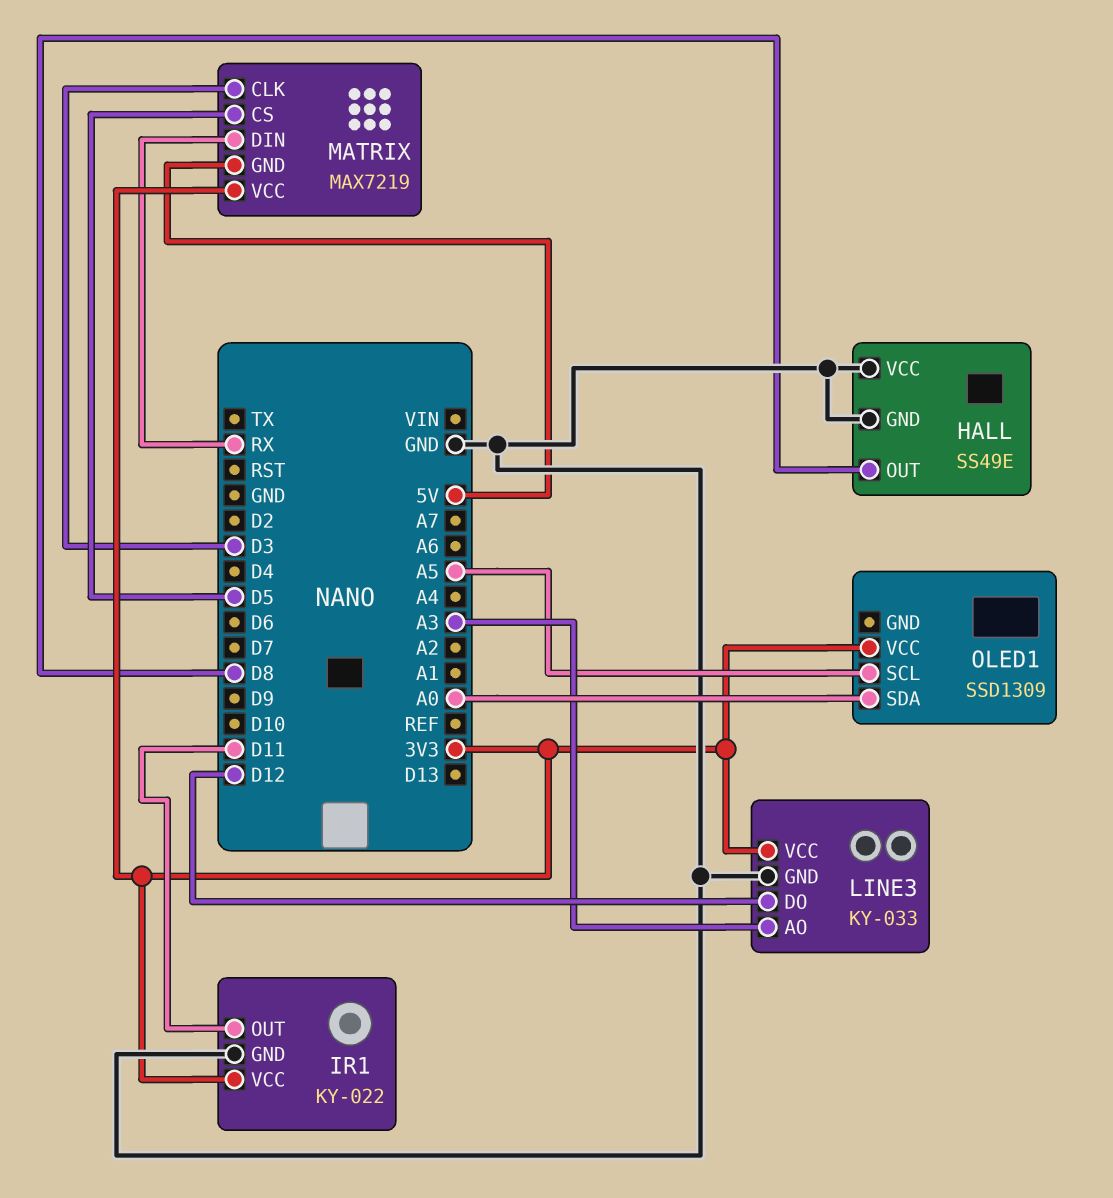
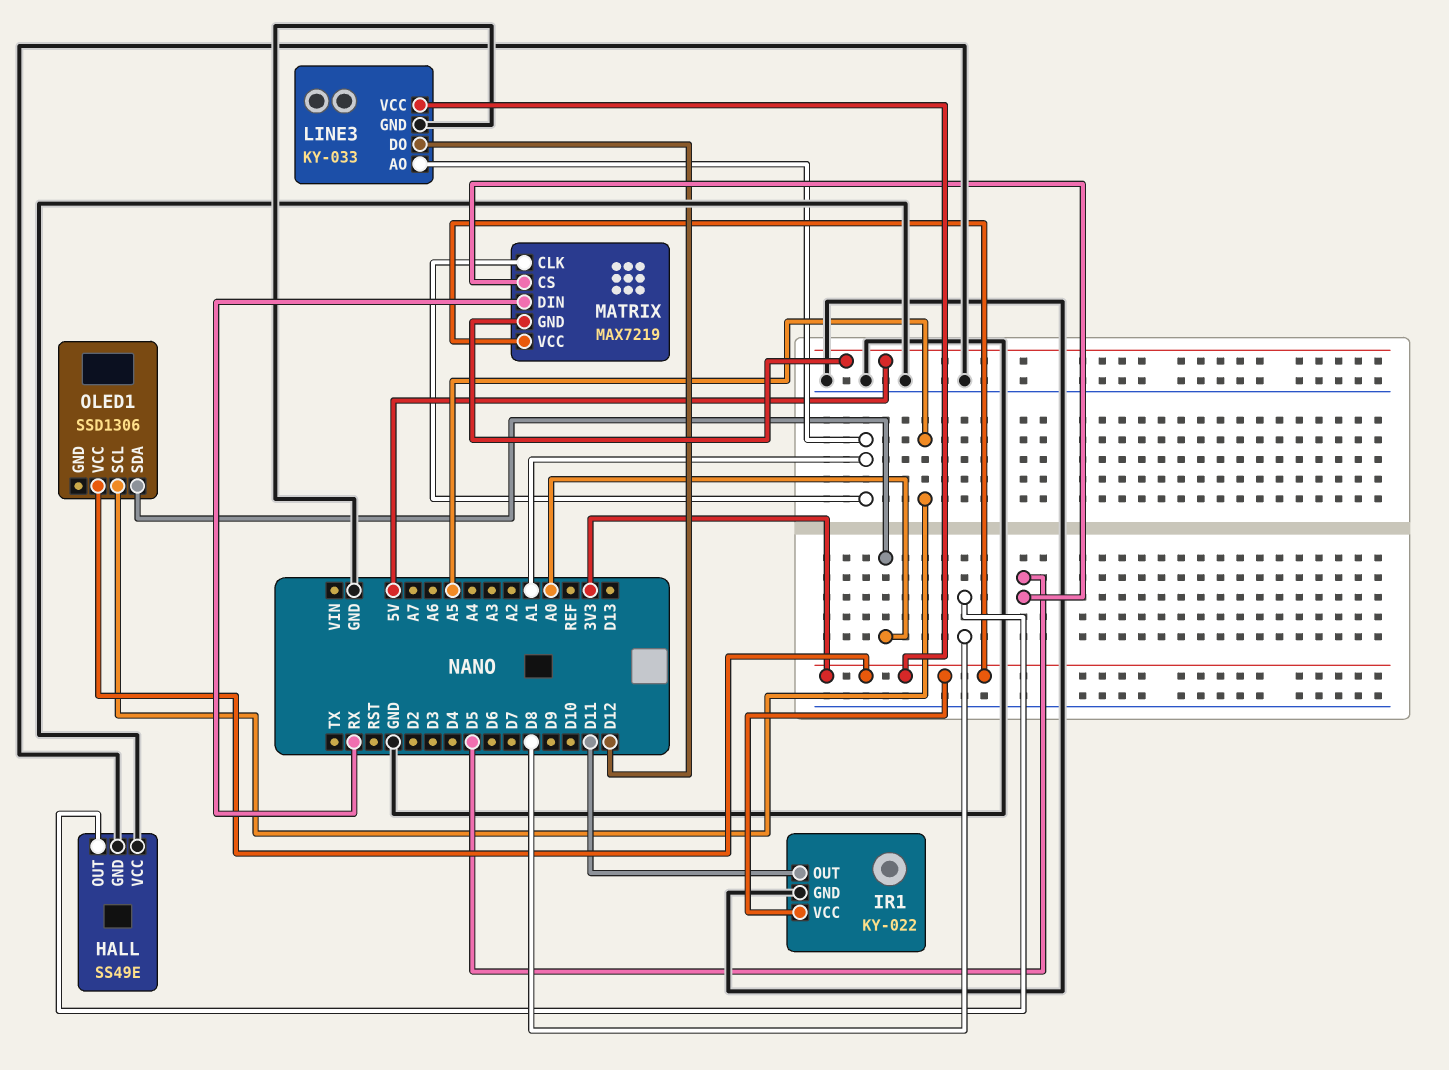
LINE3 pin AO: A3 -> A1
MATRIX pin CLK: D3 -> A1
OLED1: SSD1309 -> SSD1306

